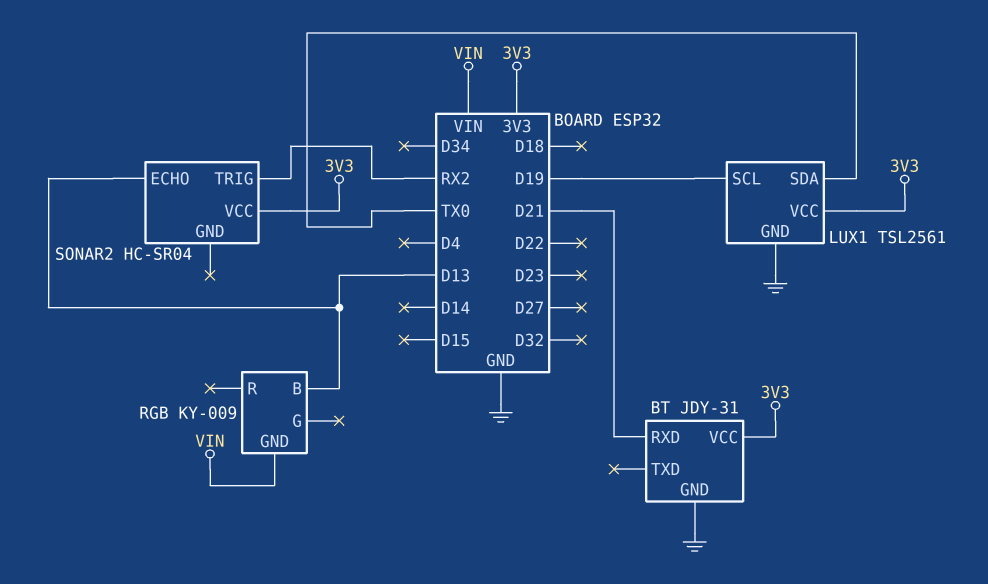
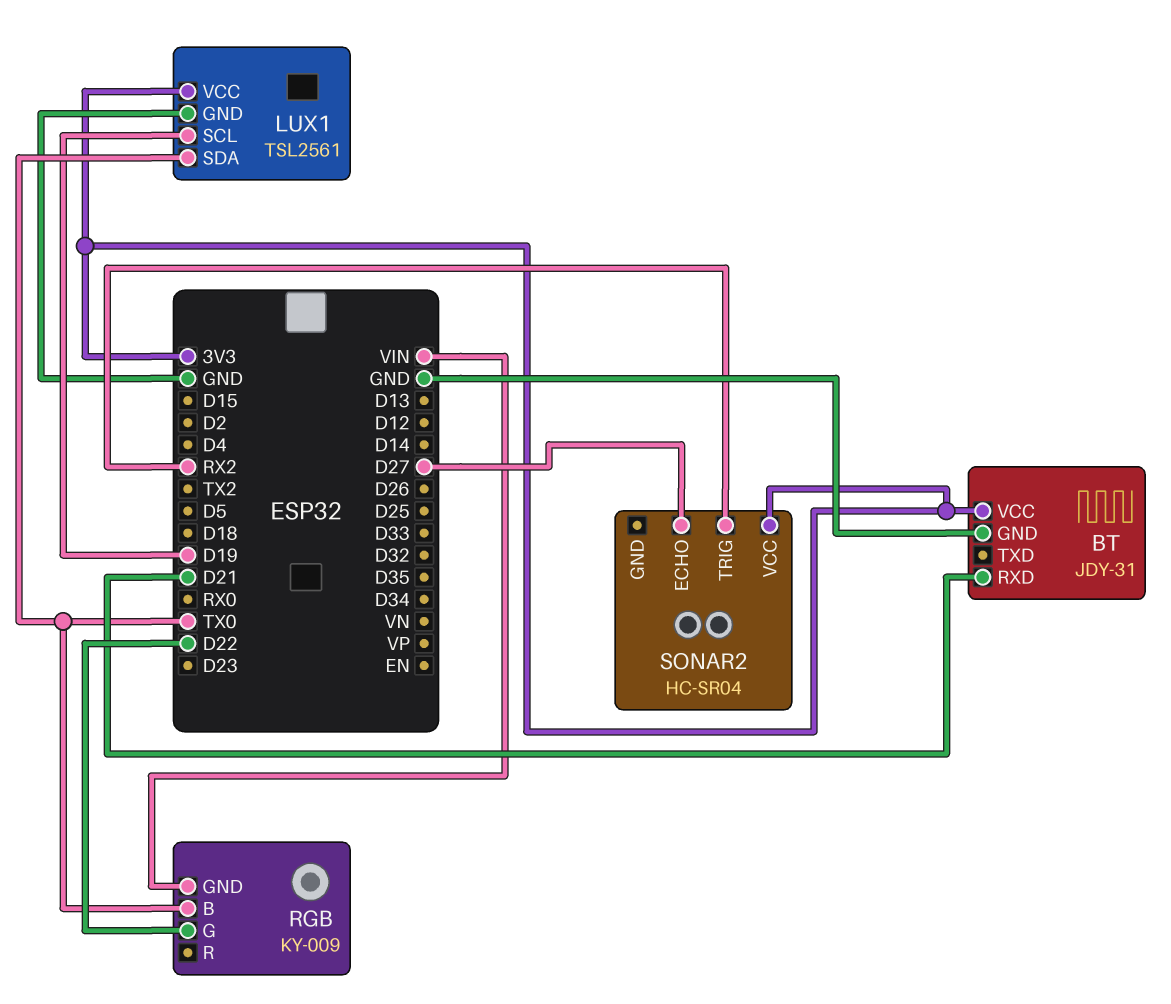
RGB pin B: D13 -> TX0
RGB pin G: none -> D22
SONAR2 pin ECHO: D13 -> D27

